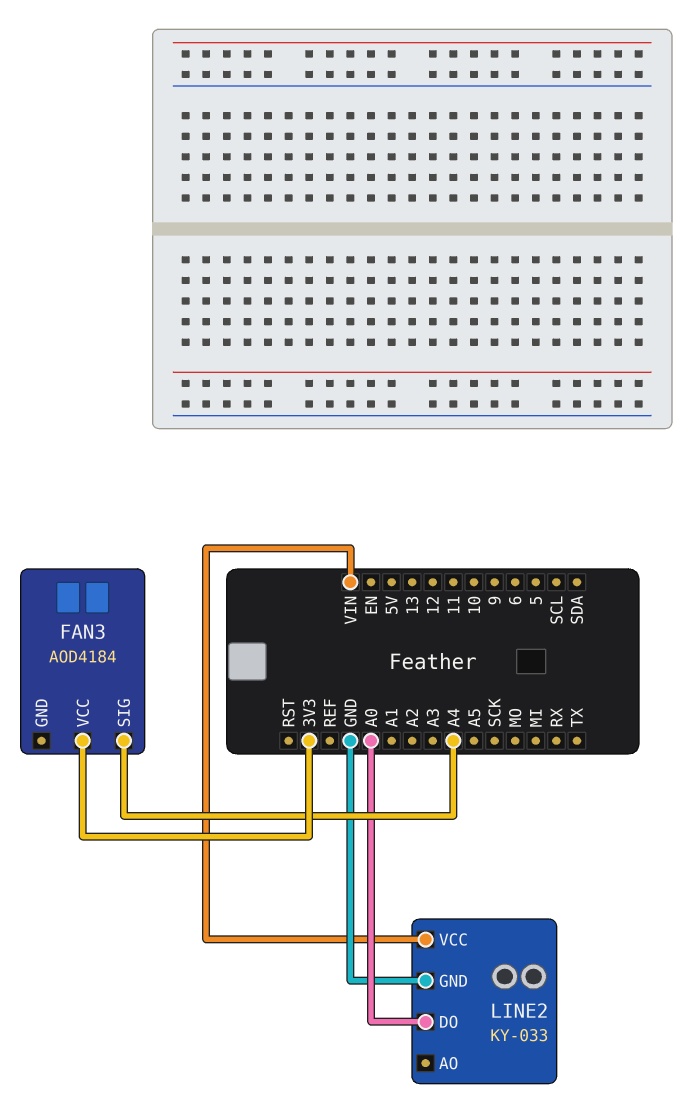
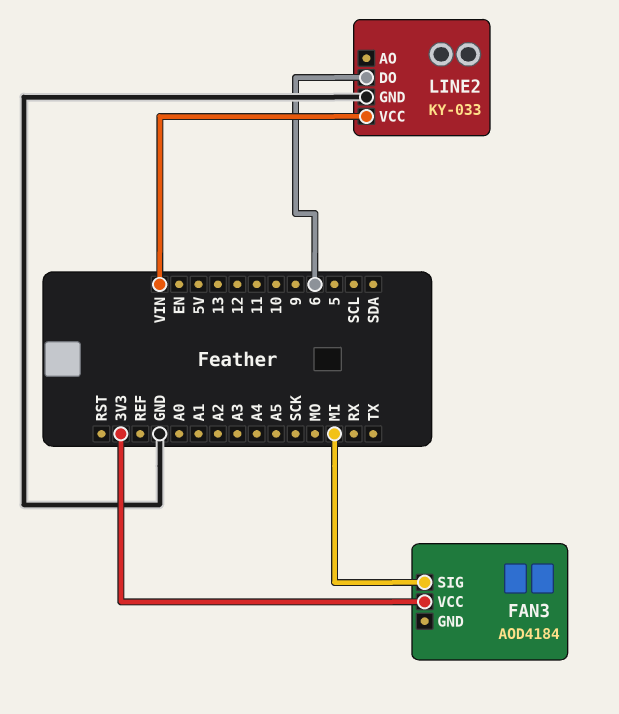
FAN3 pin SIG: A4 -> MI
LINE2 pin DO: A0 -> 6

